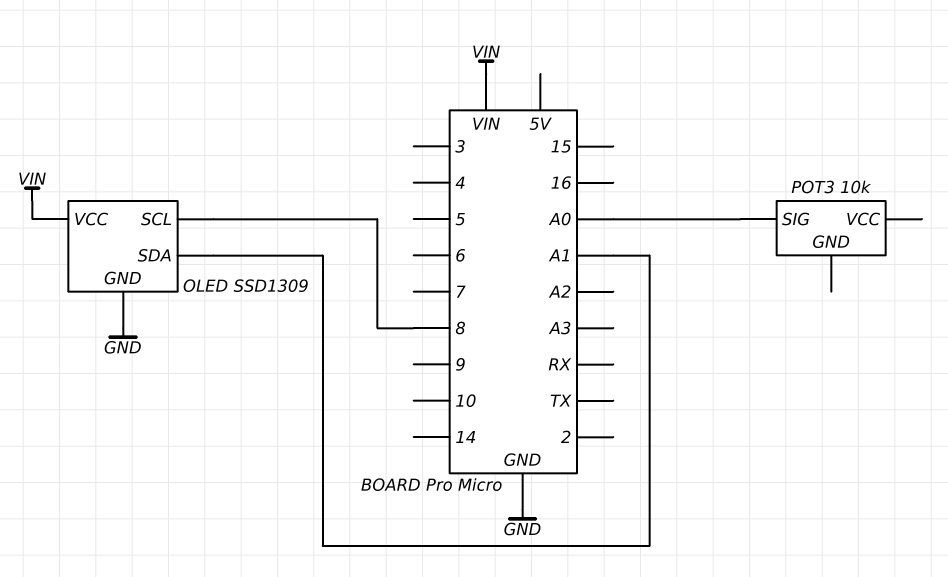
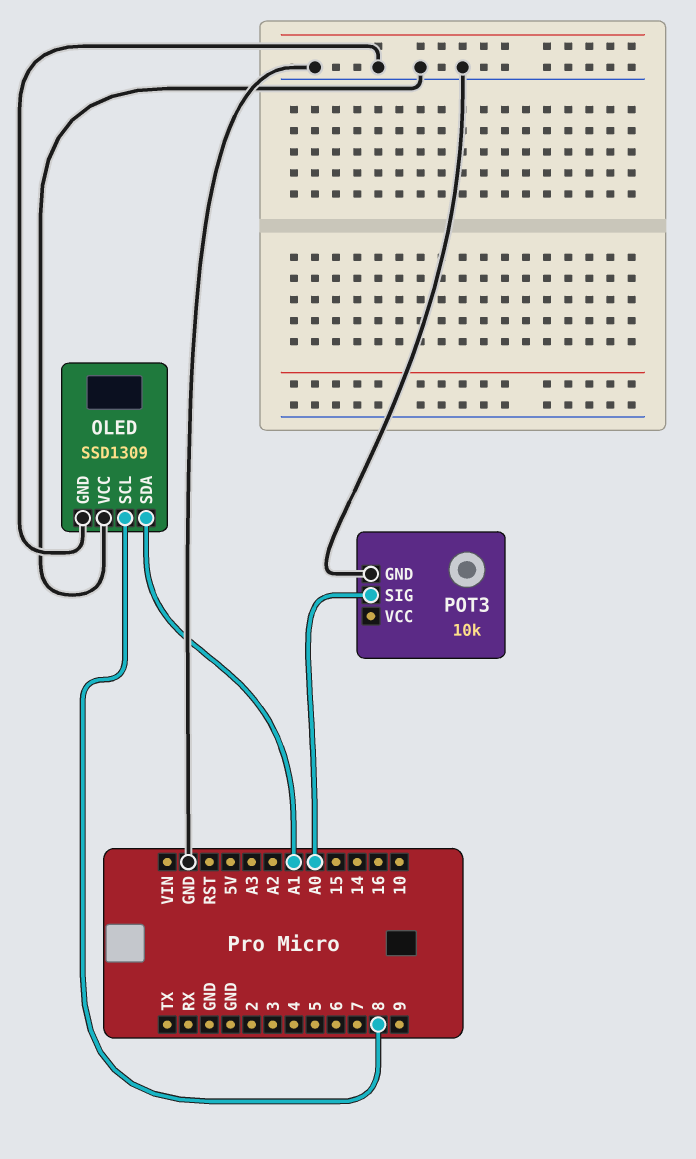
OLED pin VCC: VIN -> GND
POT3 pin GND: none -> GND

